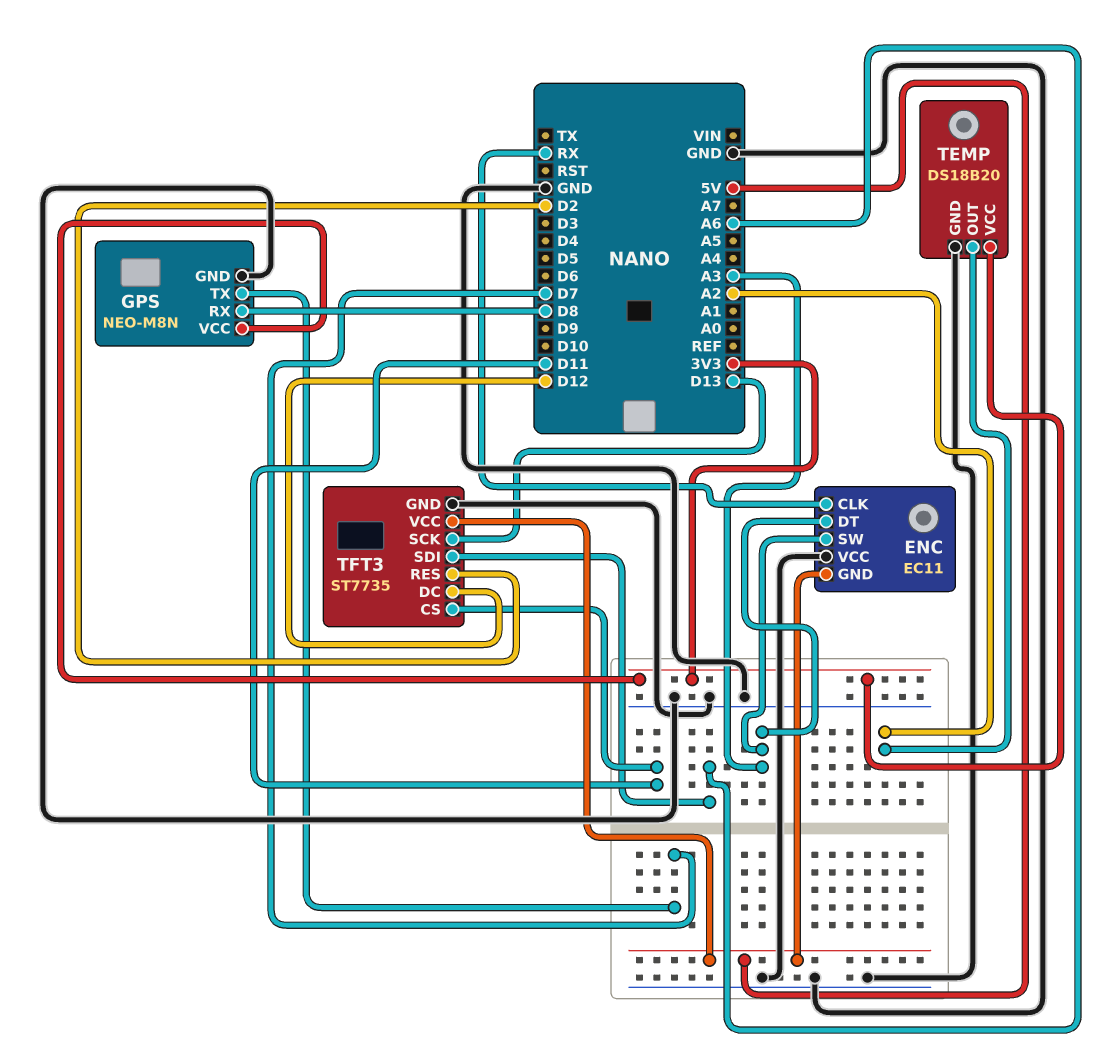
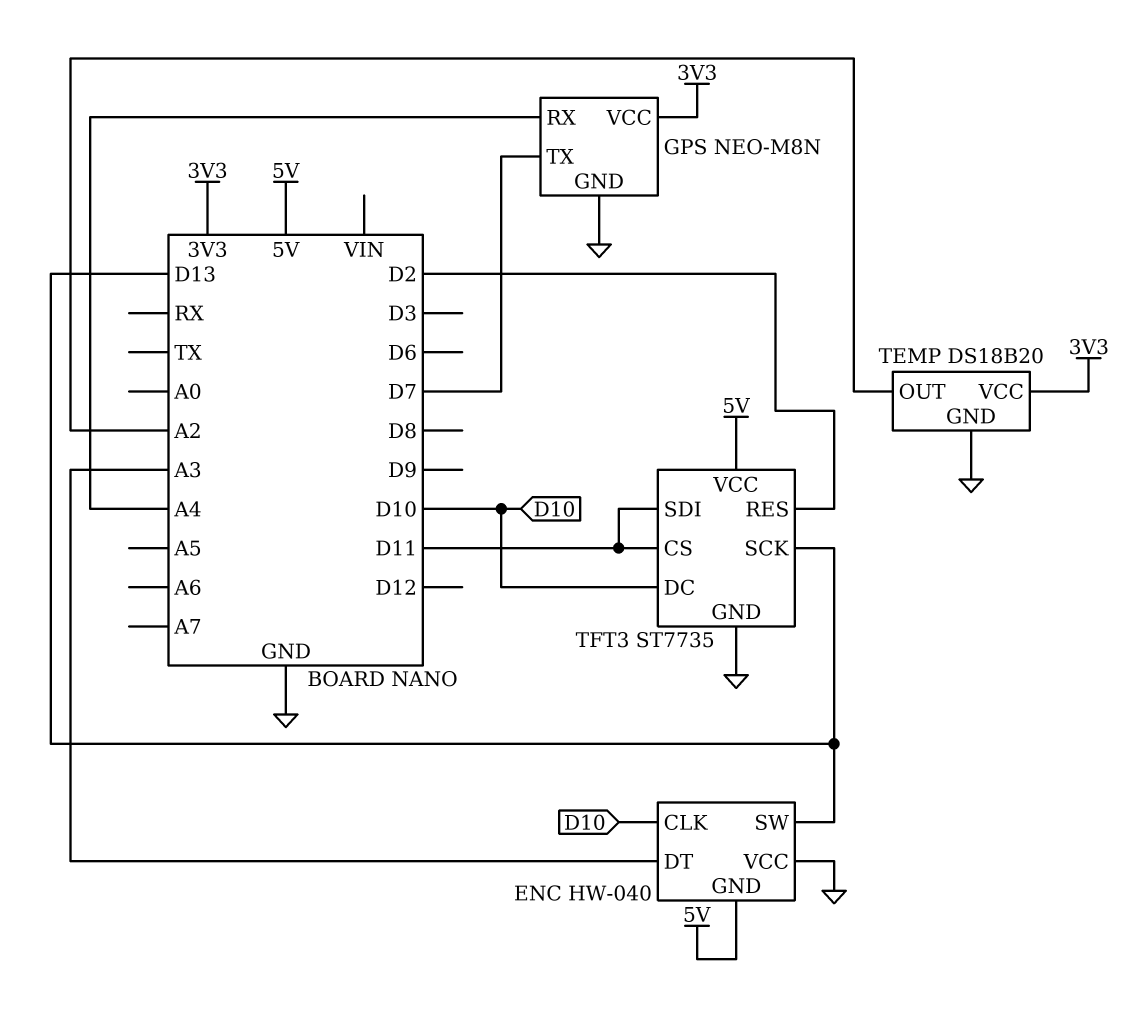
ENC: EC11 -> HW-040
ENC pin CLK: RX -> D10
ENC pin SW: A3 -> D13
GPS pin RX: D8 -> A4
TFT3 pin DC: D12 -> D10
TFT3 pin SDI: A6 -> D11

